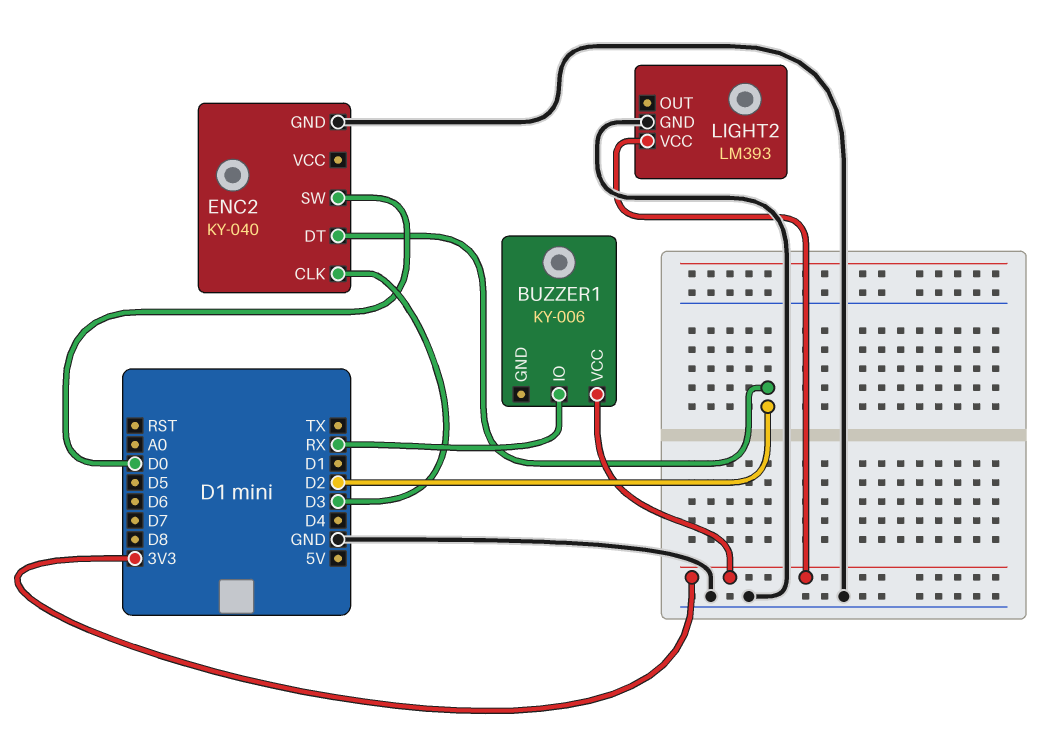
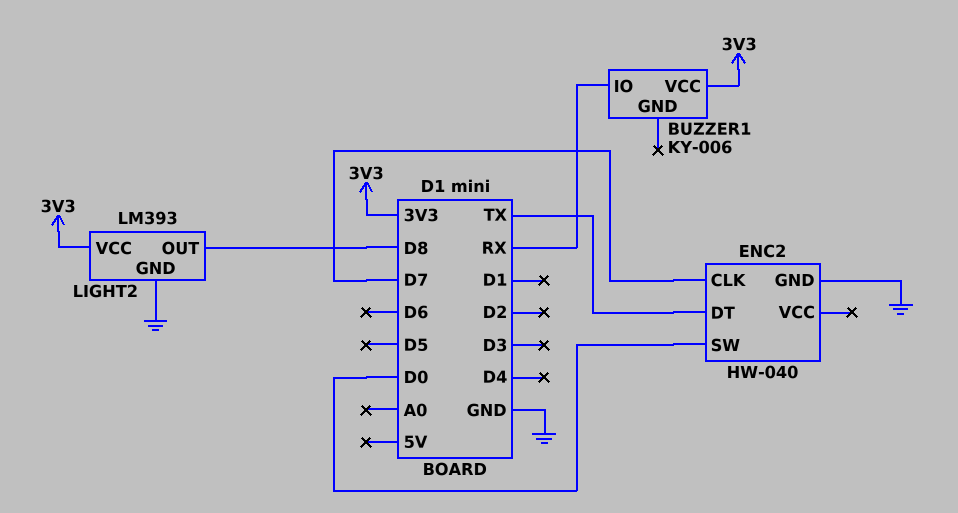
ENC2: KY-040 -> HW-040
ENC2 pin CLK: D3 -> D7
ENC2 pin DT: D2 -> TX
LIGHT2 pin OUT: none -> D8

